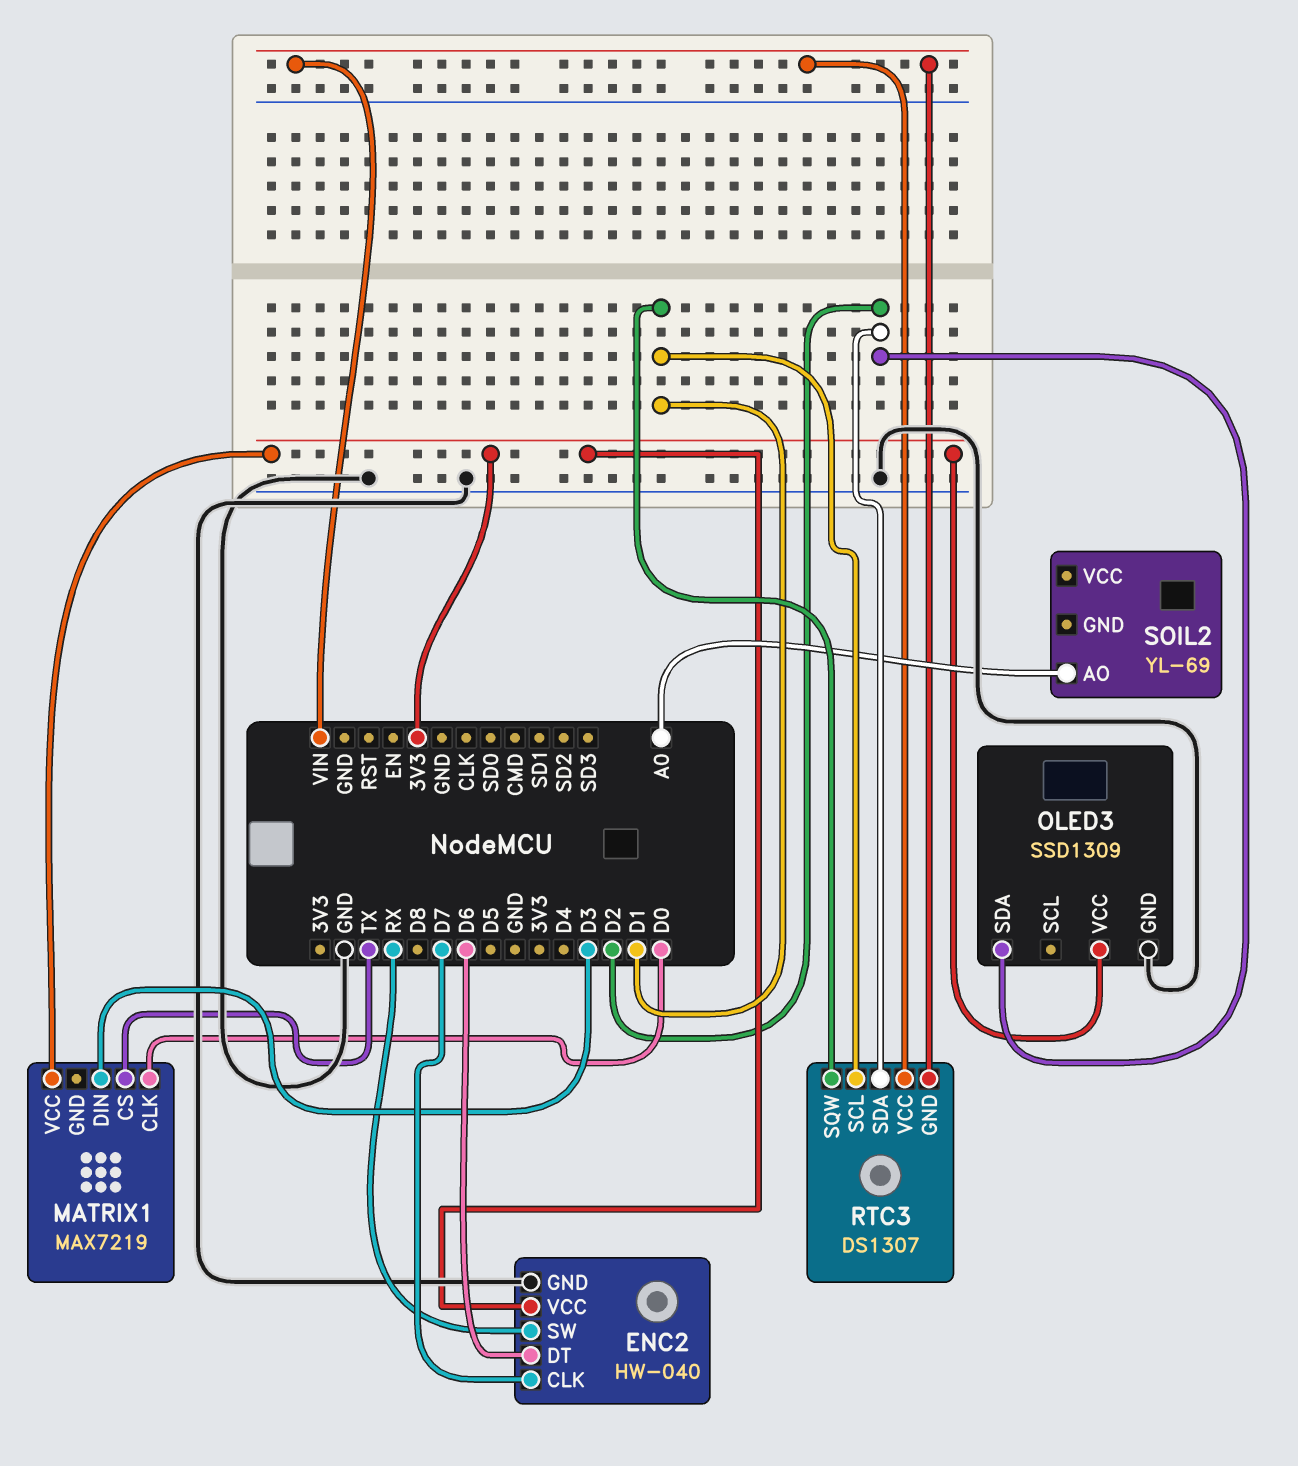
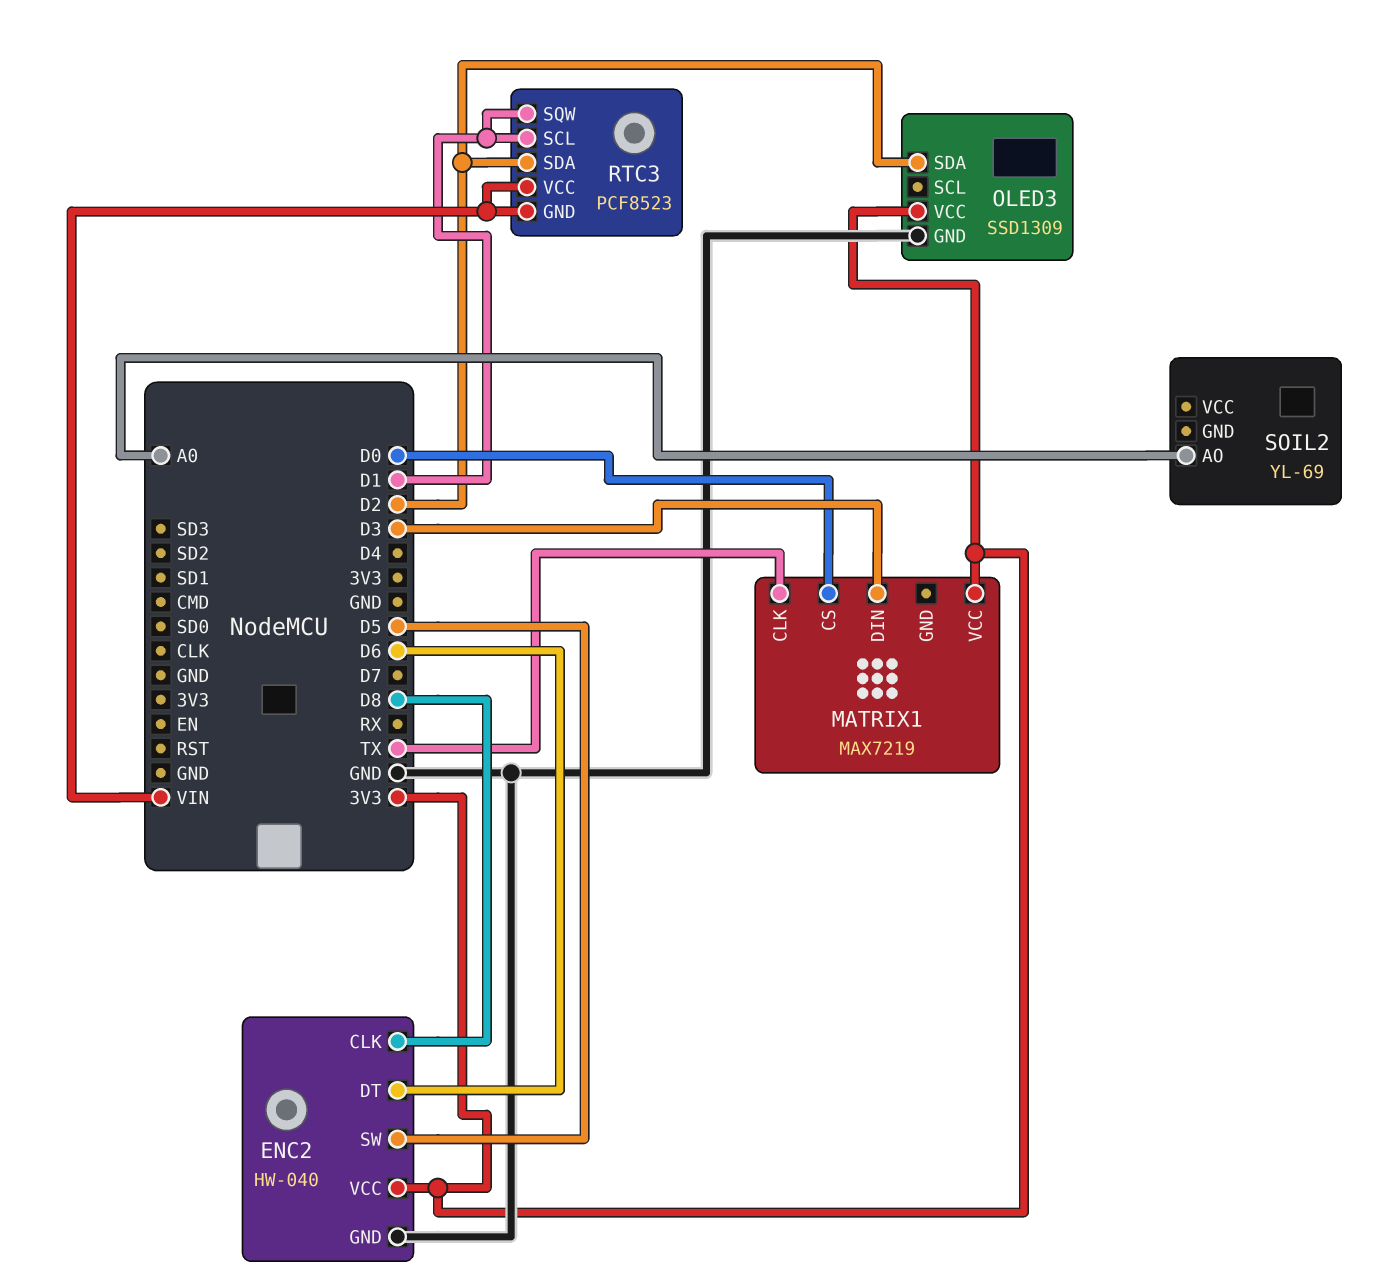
ENC2 pin CLK: D7 -> D8
ENC2 pin SW: RX -> D5
MATRIX1 pin CLK: D0 -> TX
MATRIX1 pin CS: TX -> D0
RTC3: DS1307 -> PCF8523

